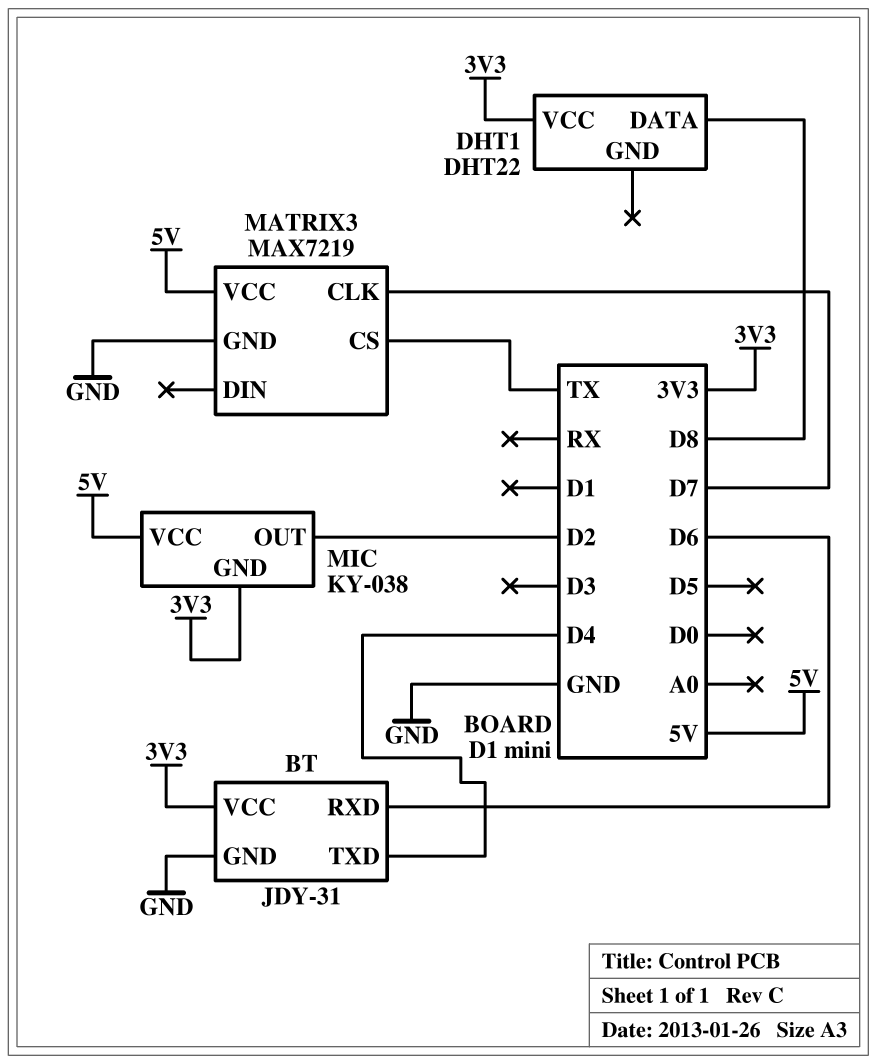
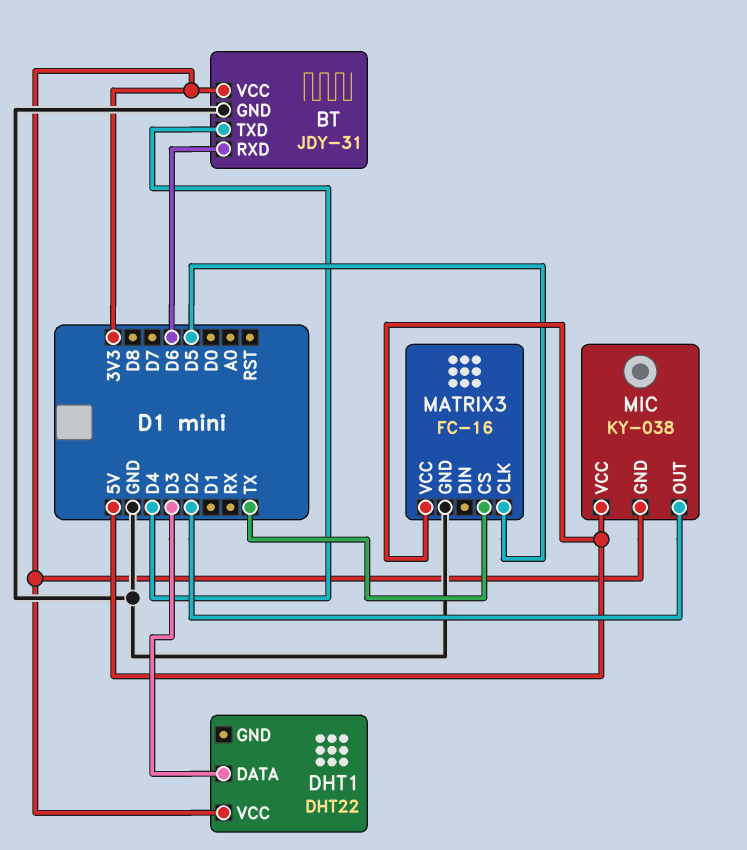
DHT1 pin DATA: D8 -> D3
MATRIX3: MAX7219 -> FC-16
MATRIX3 pin CLK: D7 -> D5

